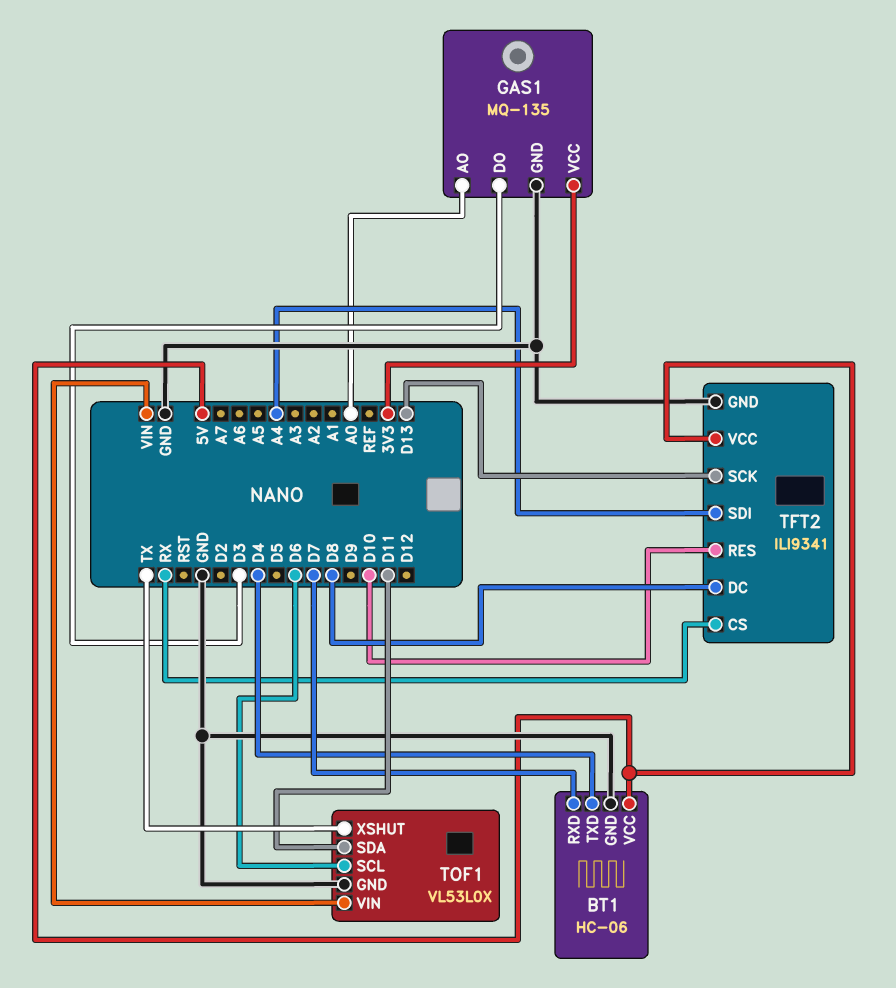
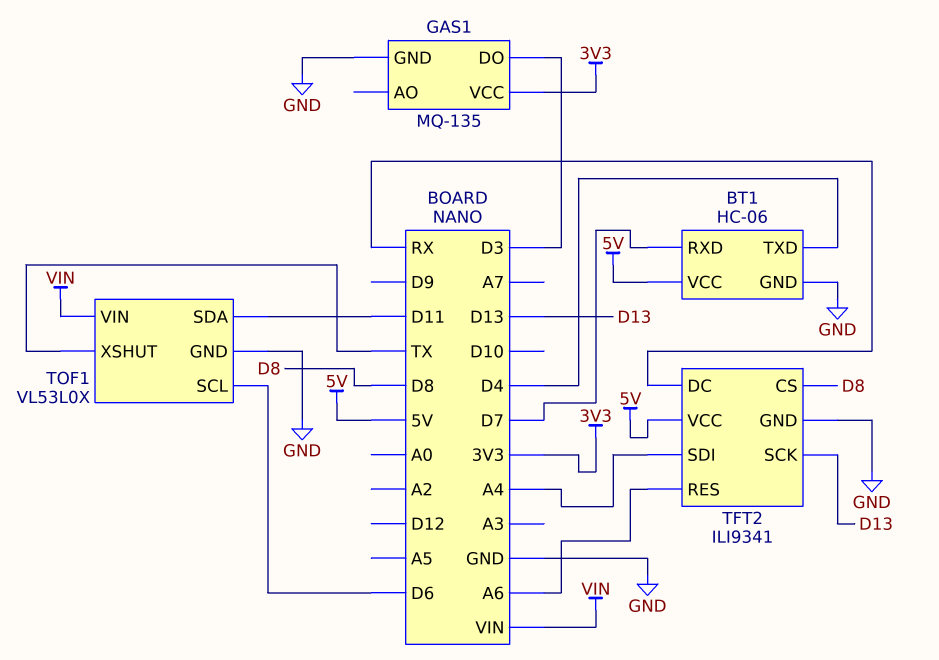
GAS1 pin AO: A0 -> none
TFT2 pin CS: RX -> D8
TFT2 pin DC: D8 -> RX
TFT2 pin RES: D10 -> A6

